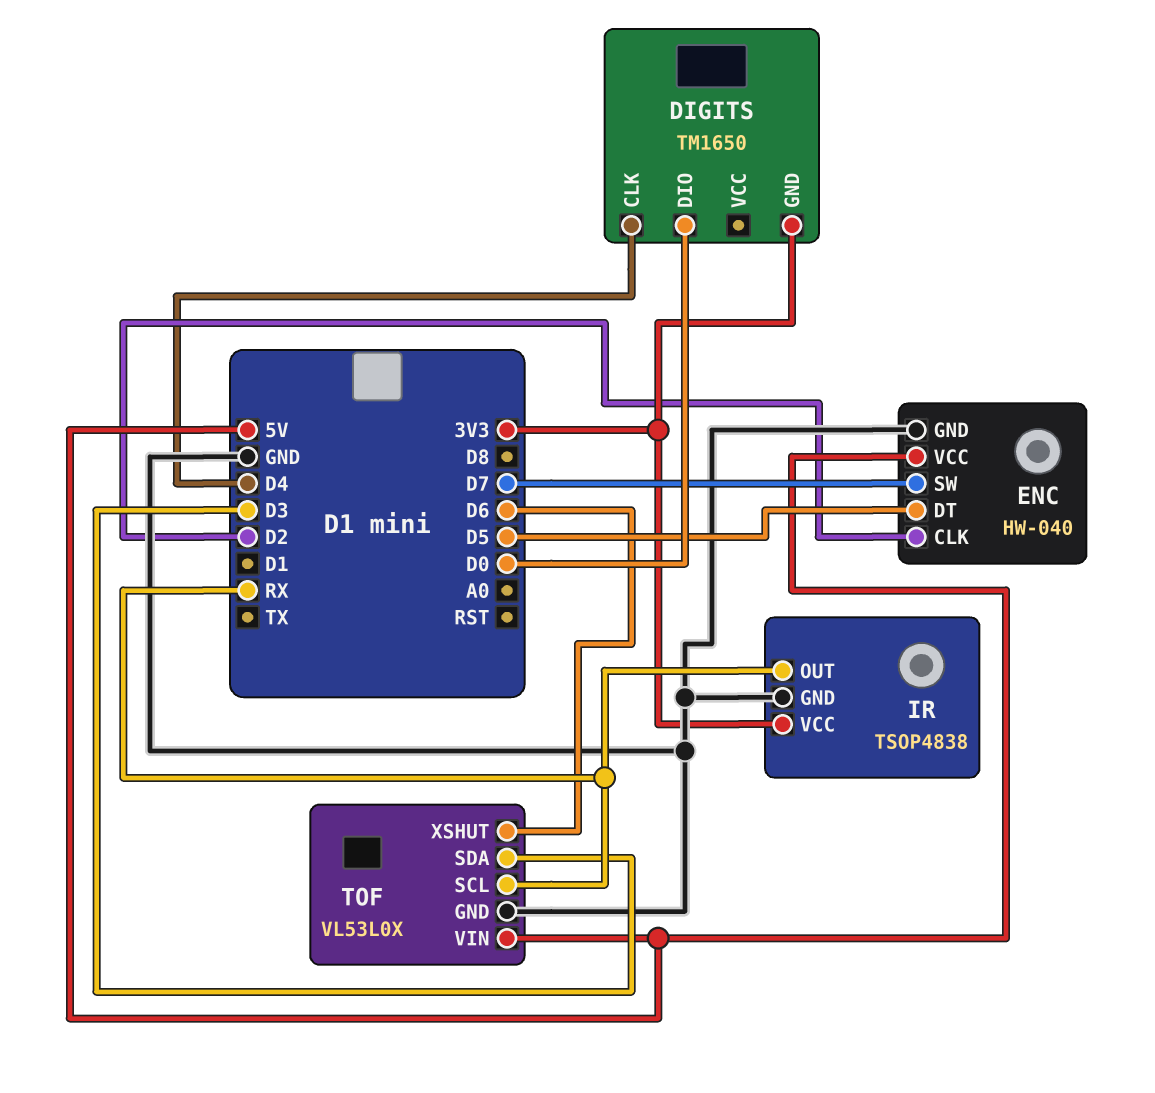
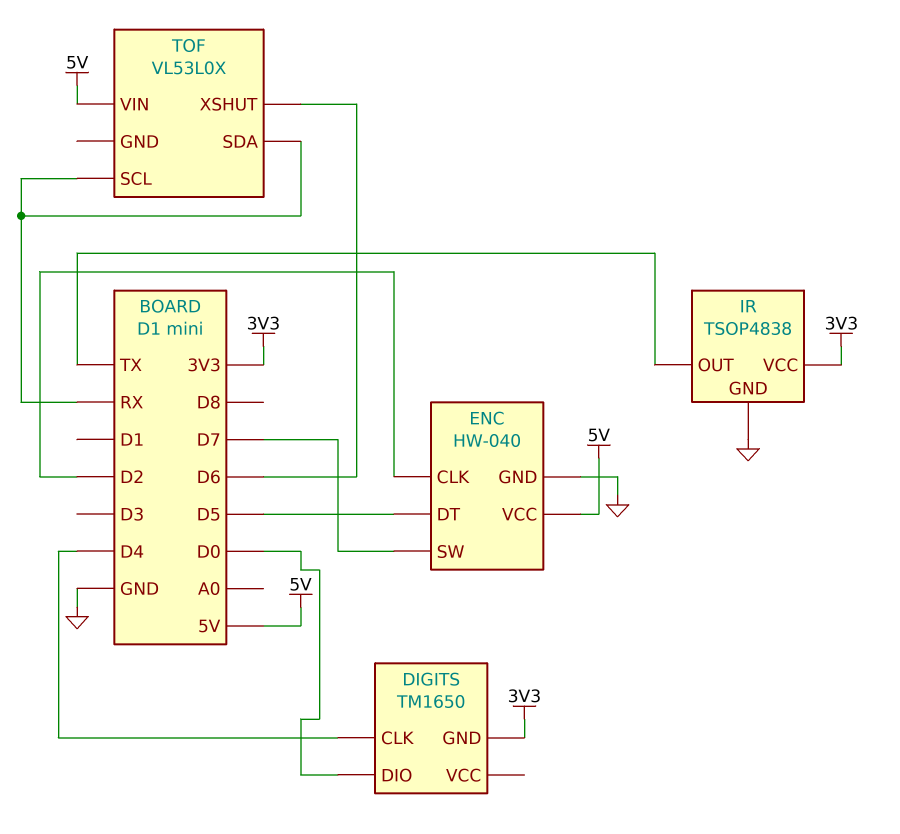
IR pin OUT: RX -> TX
TOF pin GND: GND -> none
TOF pin SDA: D3 -> RX

